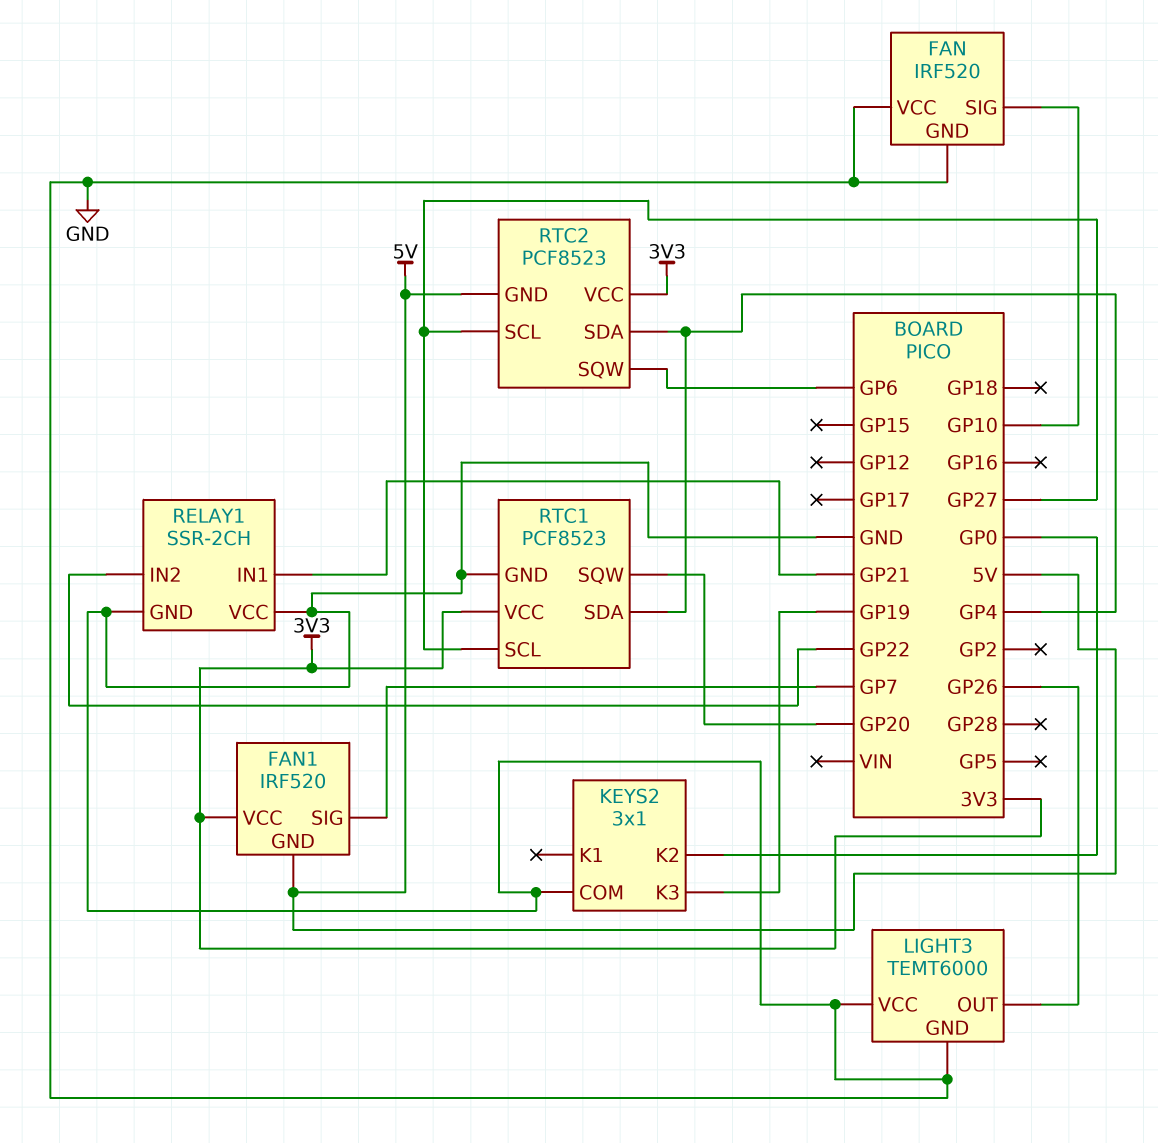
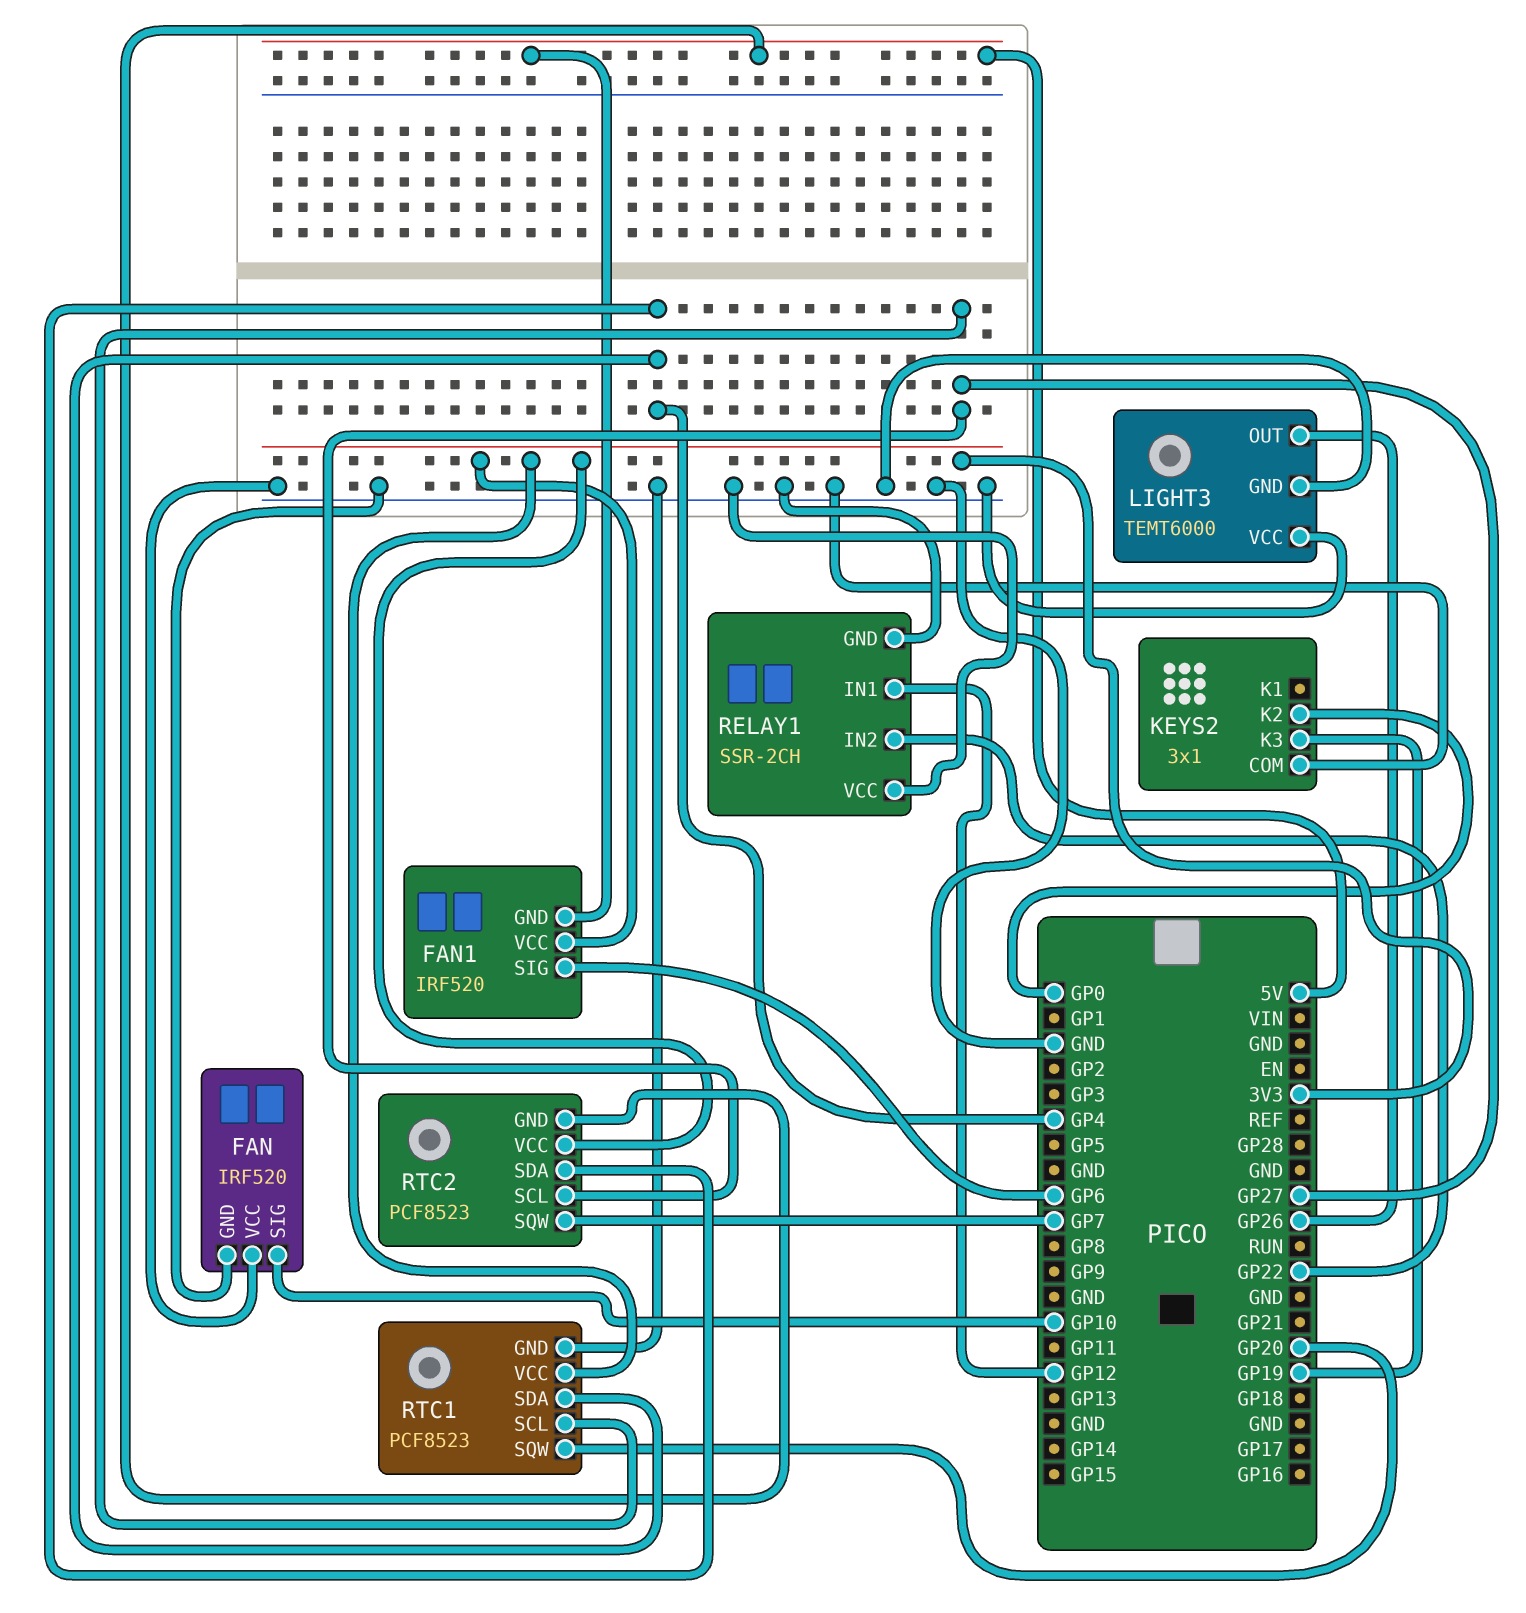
FAN1 pin SIG: GP7 -> GP6
RELAY1 pin IN1: GP21 -> GP12
RTC2 pin SQW: GP6 -> GP7

